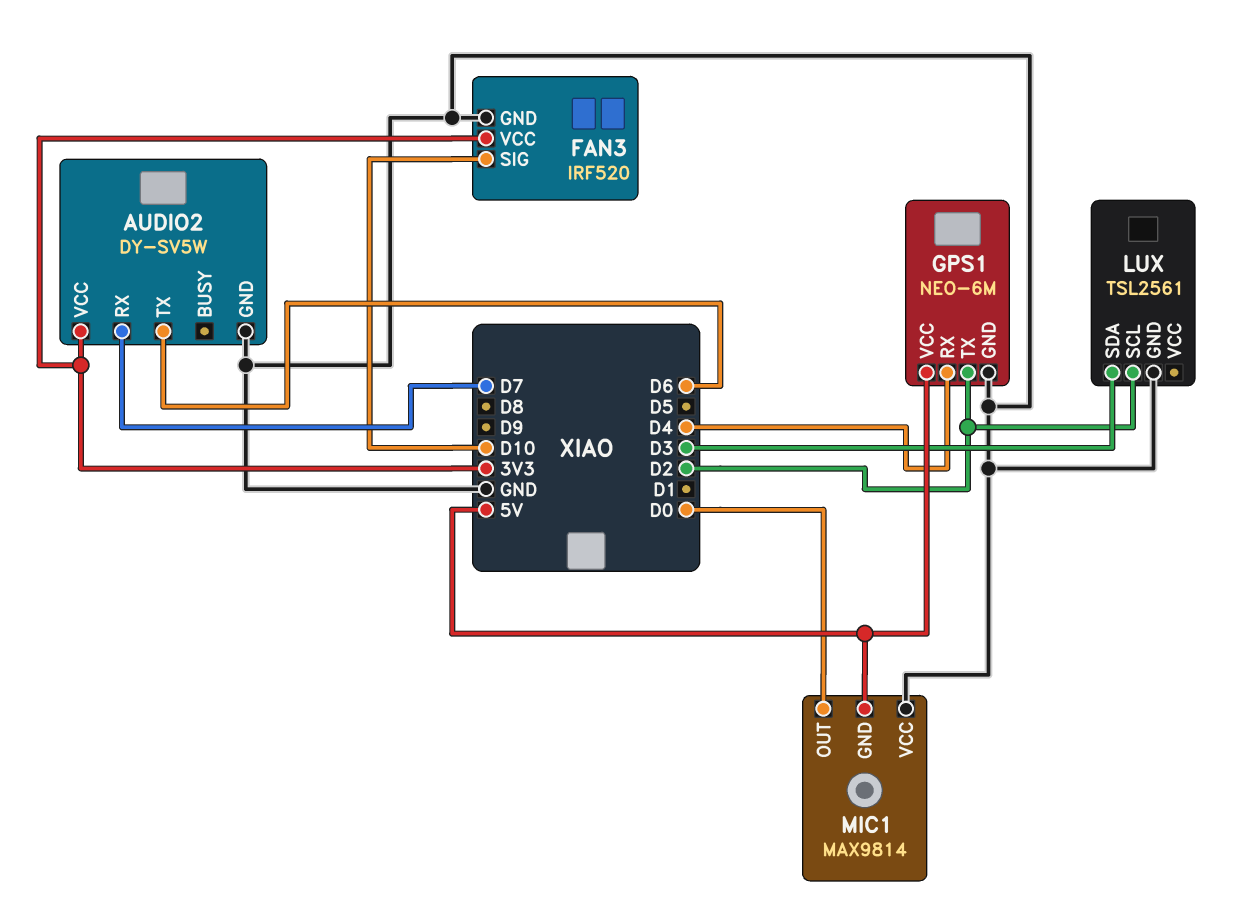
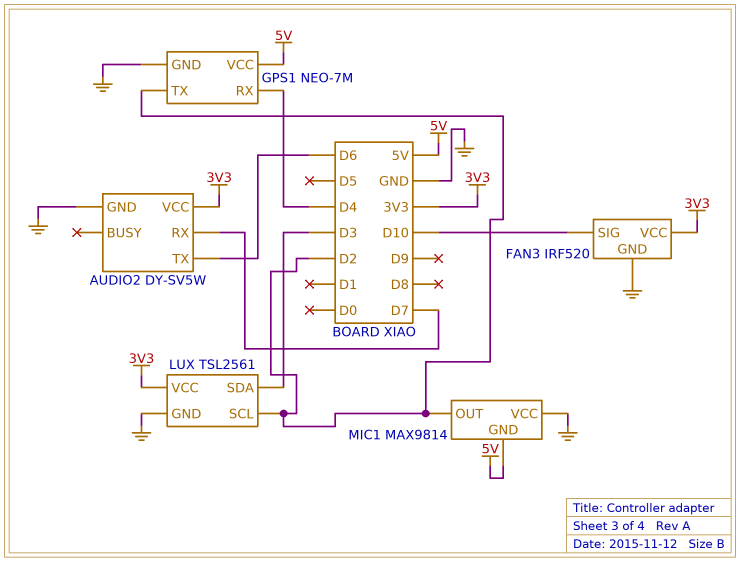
GPS1: NEO-6M -> NEO-7M
LUX pin VCC: none -> 3V3
MIC1 pin OUT: D0 -> D2

